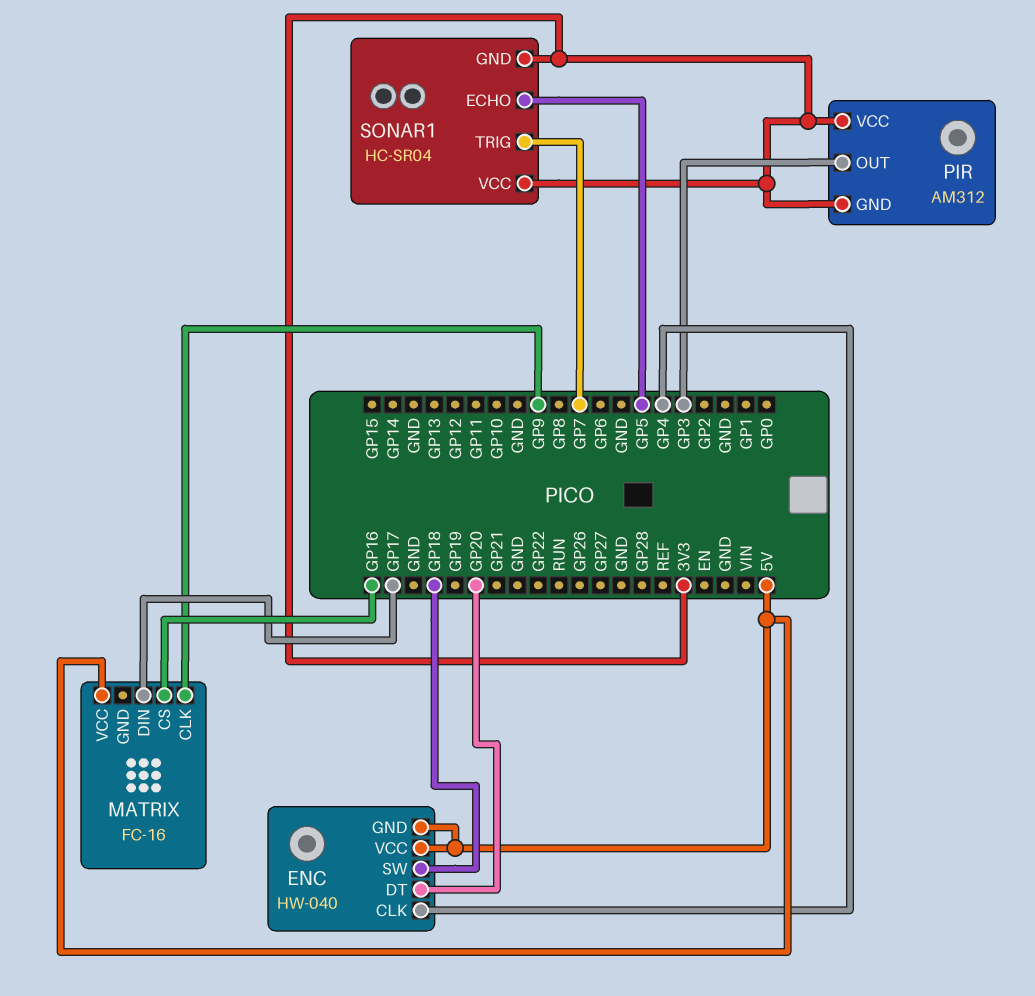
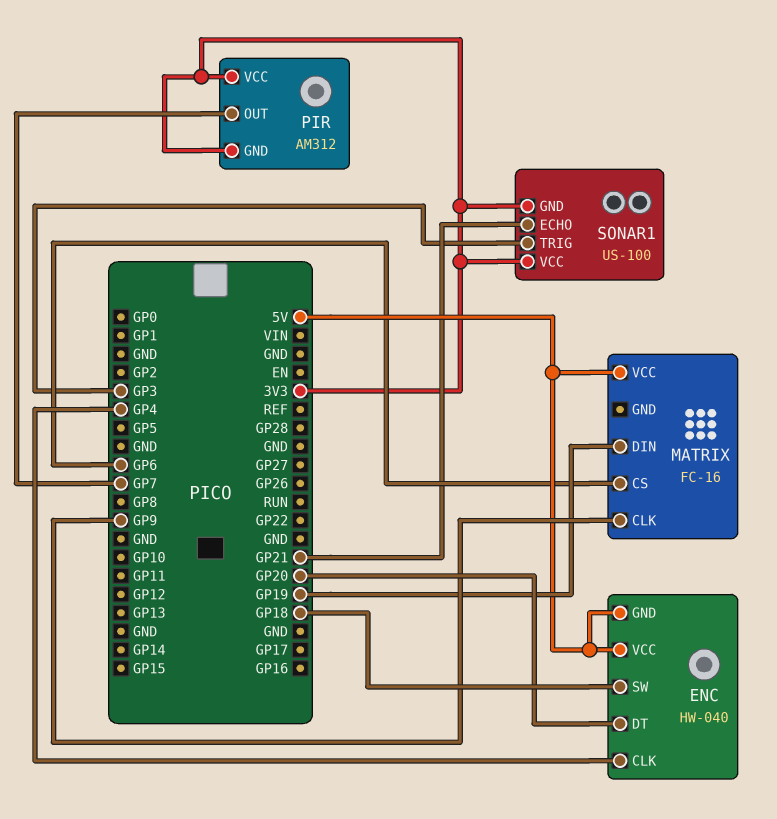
MATRIX pin CS: GP16 -> GP6
MATRIX pin DIN: GP17 -> GP19
PIR pin OUT: GP3 -> GP7
SONAR1: HC-SR04 -> US-100
SONAR1 pin ECHO: GP5 -> GP21
SONAR1 pin TRIG: GP7 -> GP3

